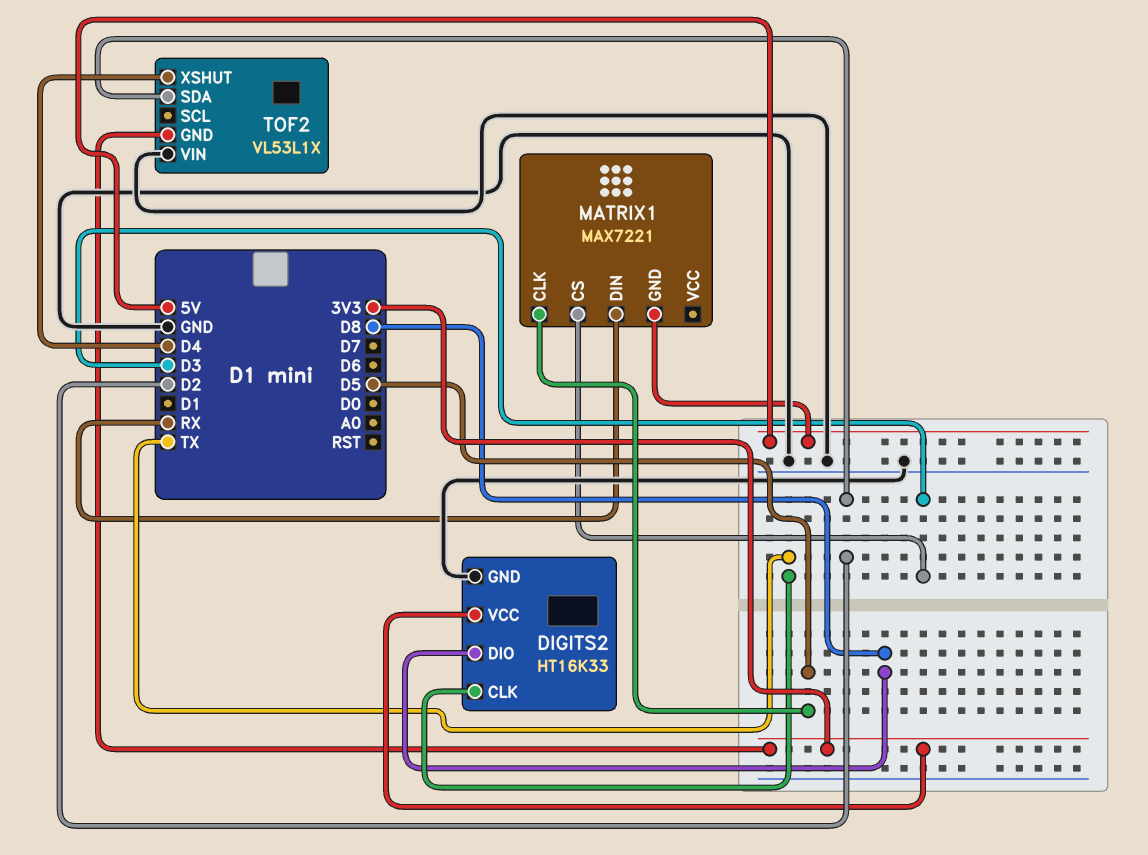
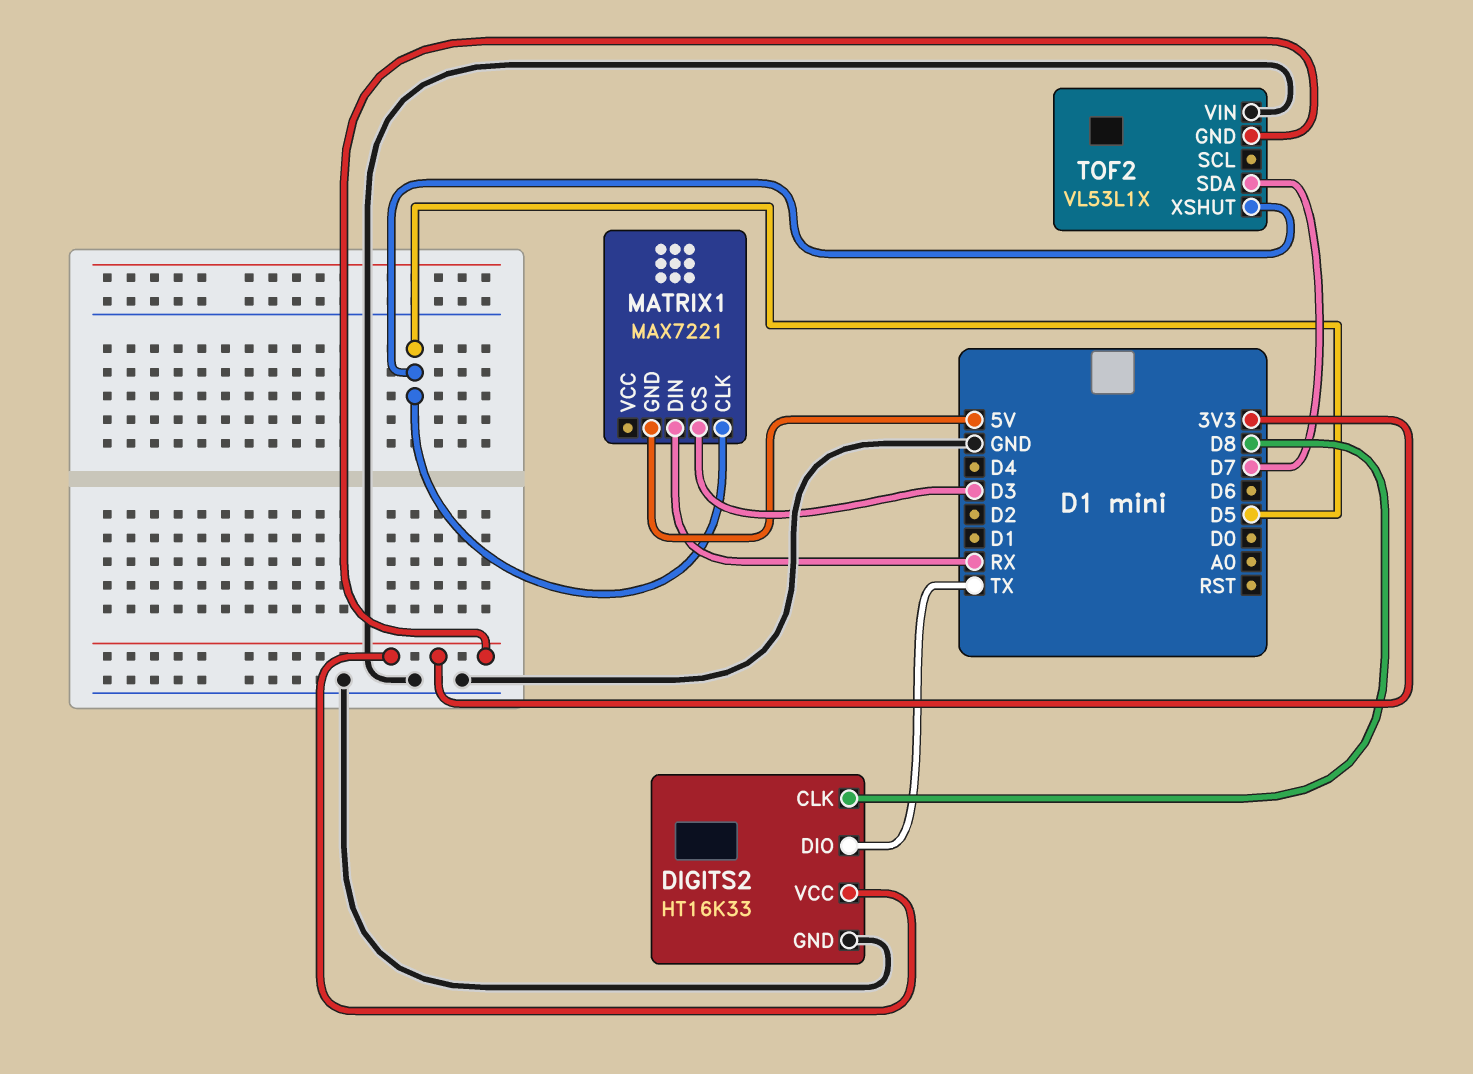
DIGITS2 pin CLK: TX -> D8
DIGITS2 pin DIO: D8 -> TX
TOF2 pin SDA: D2 -> D7
TOF2 pin XSHUT: D4 -> D5

